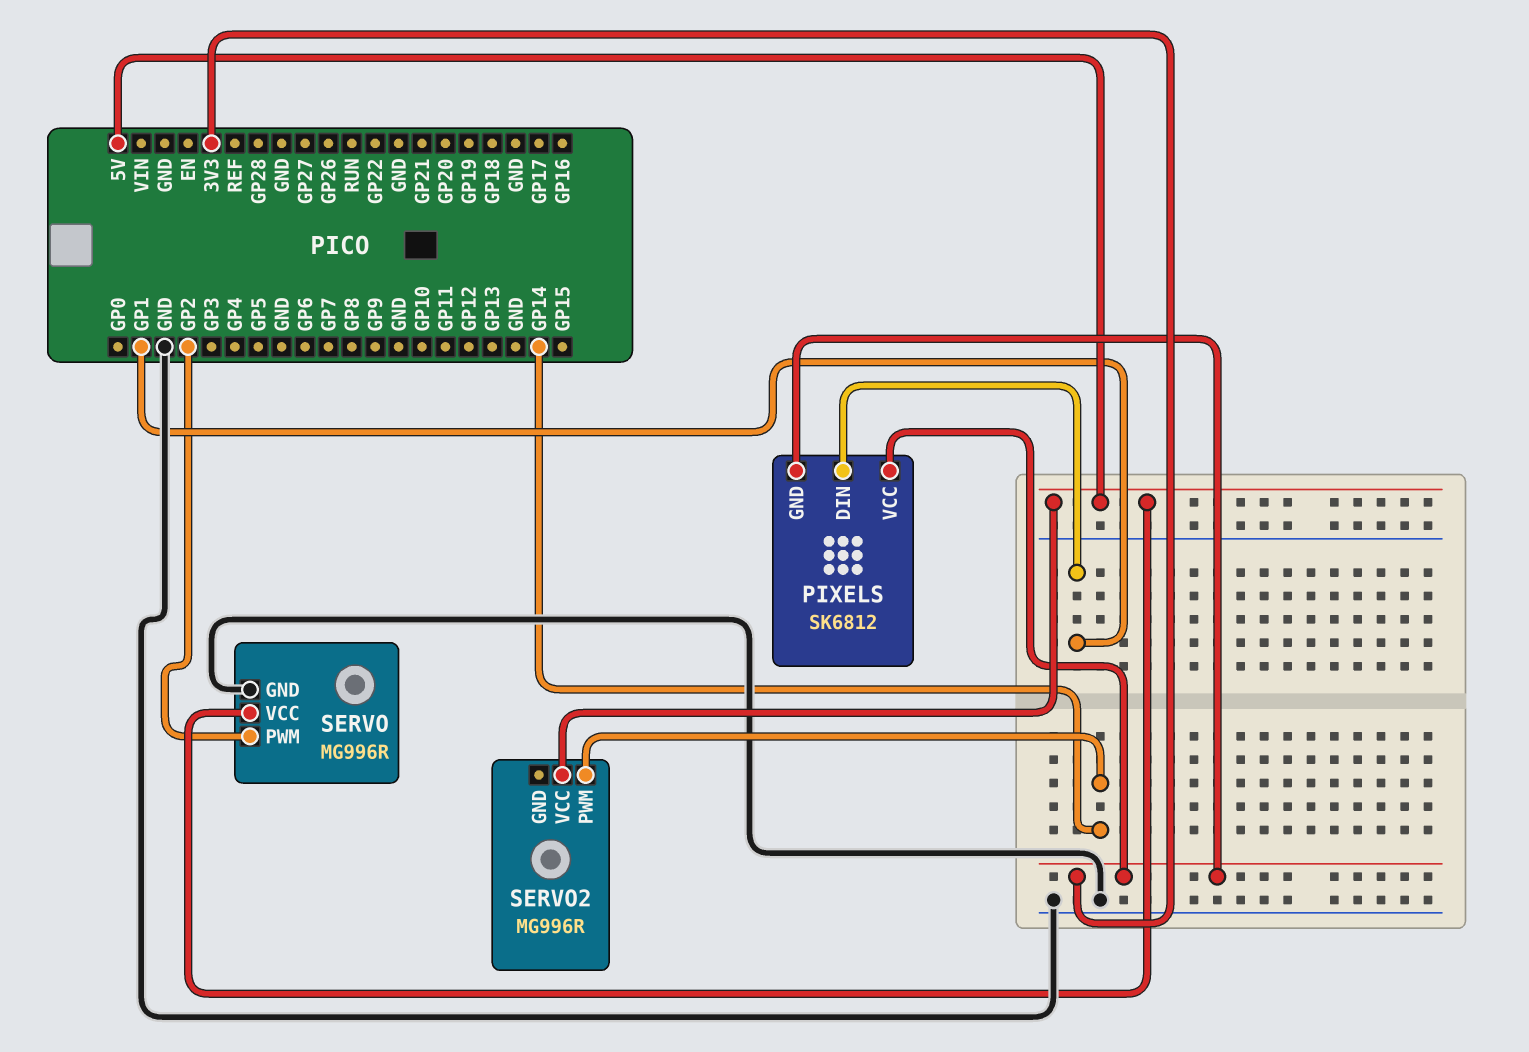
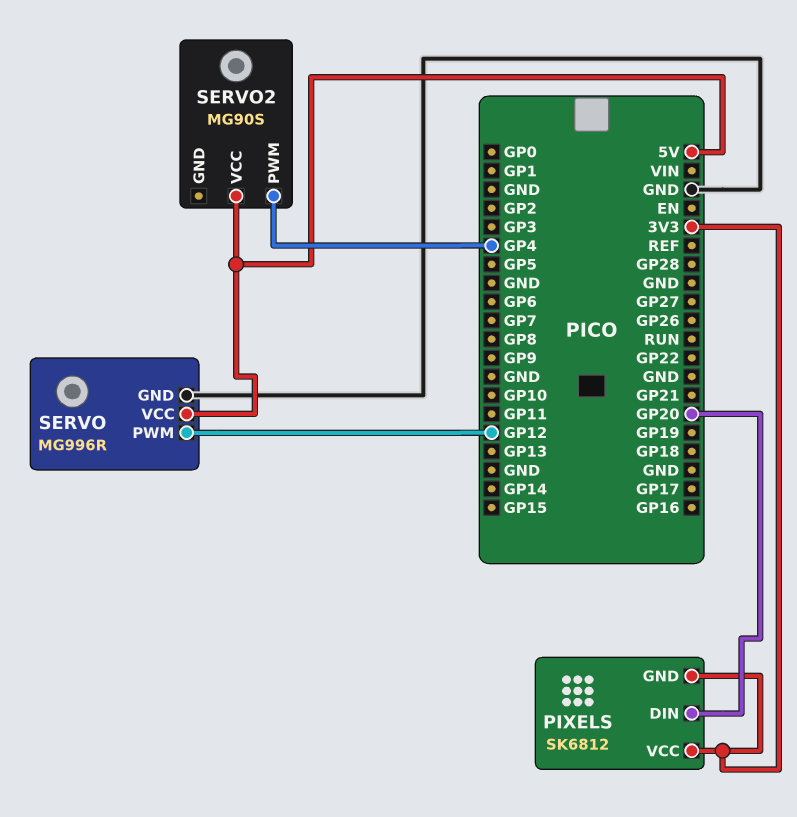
PIXELS pin DIN: GP1 -> GP20
SERVO pin PWM: GP2 -> GP12
SERVO2: MG996R -> MG90S
SERVO2 pin PWM: GP14 -> GP4

